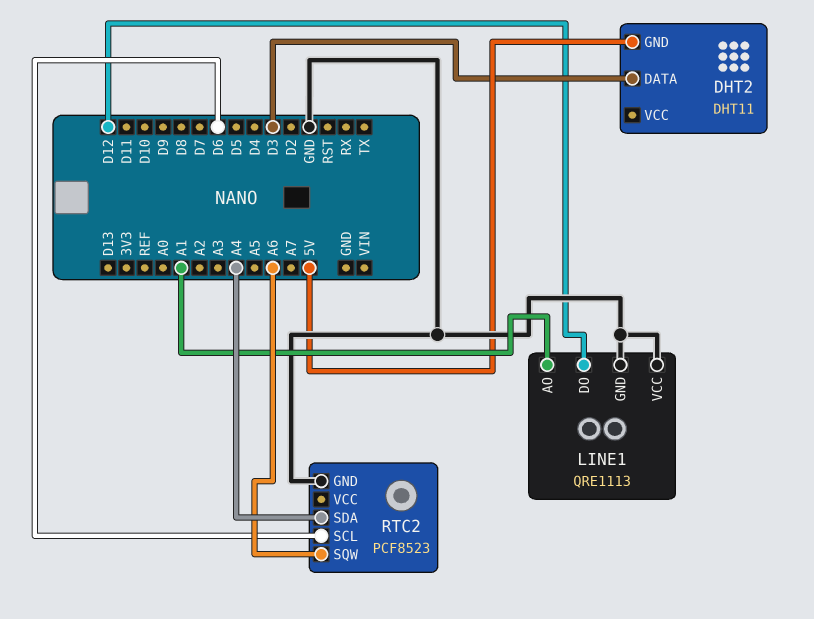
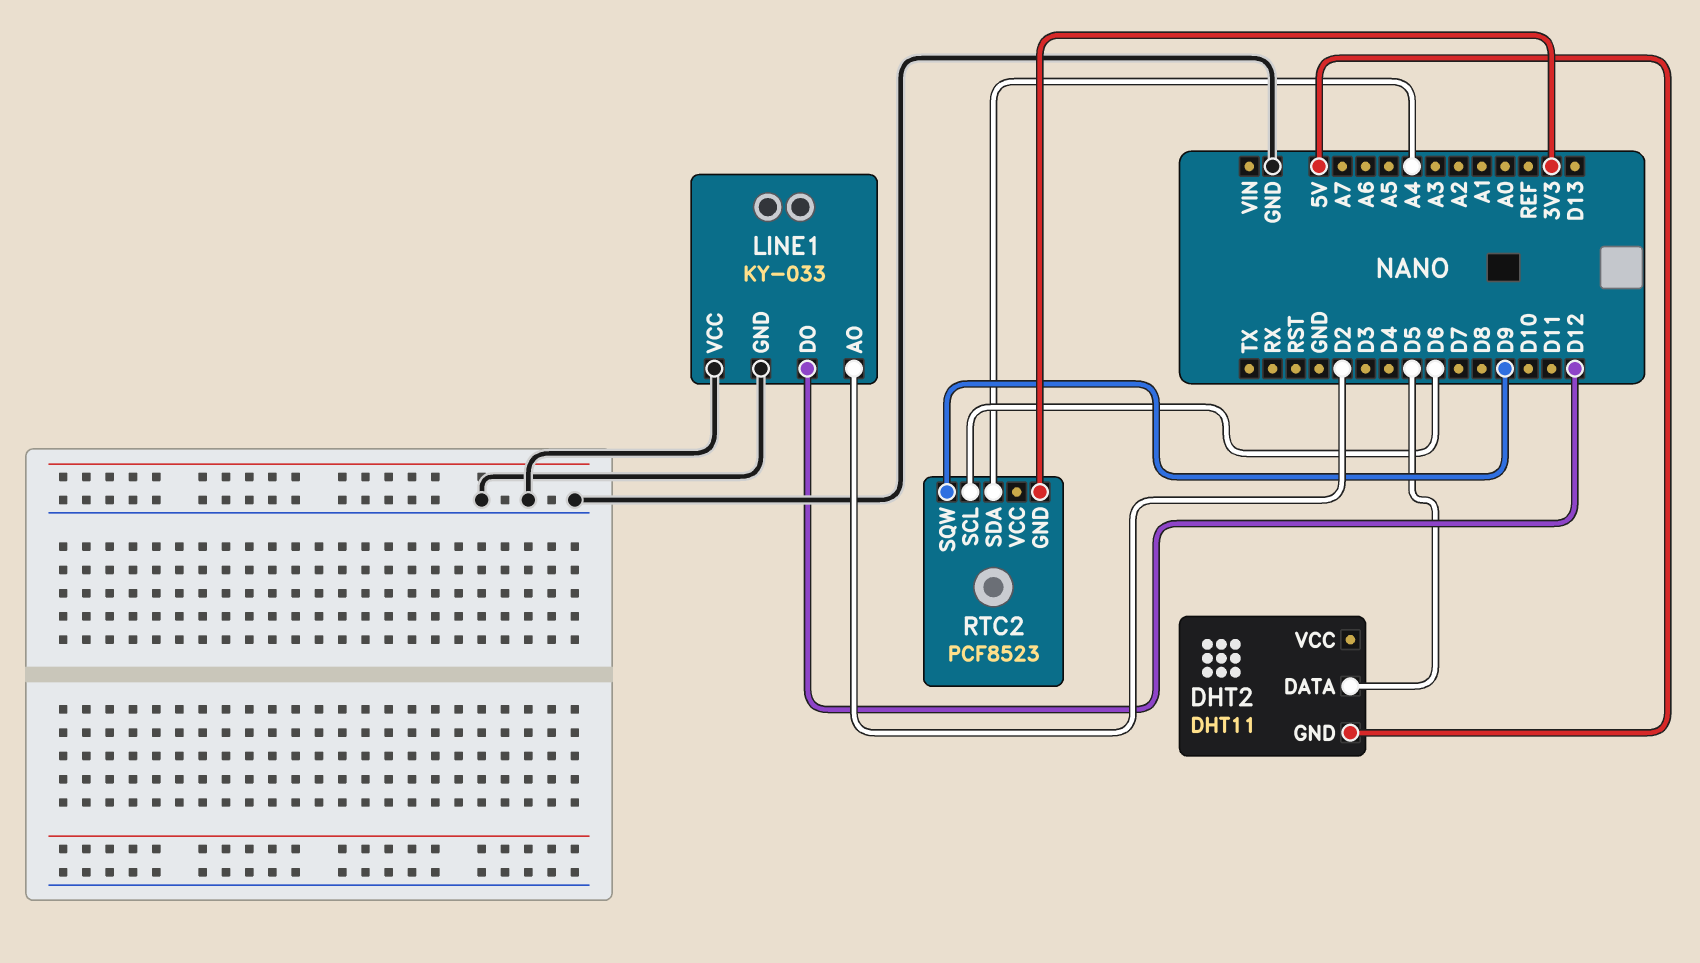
DHT2 pin DATA: D3 -> D5
LINE1: QRE1113 -> KY-033
LINE1 pin AO: A1 -> D2
RTC2 pin GND: GND -> 3V3
RTC2 pin SQW: A6 -> D9

